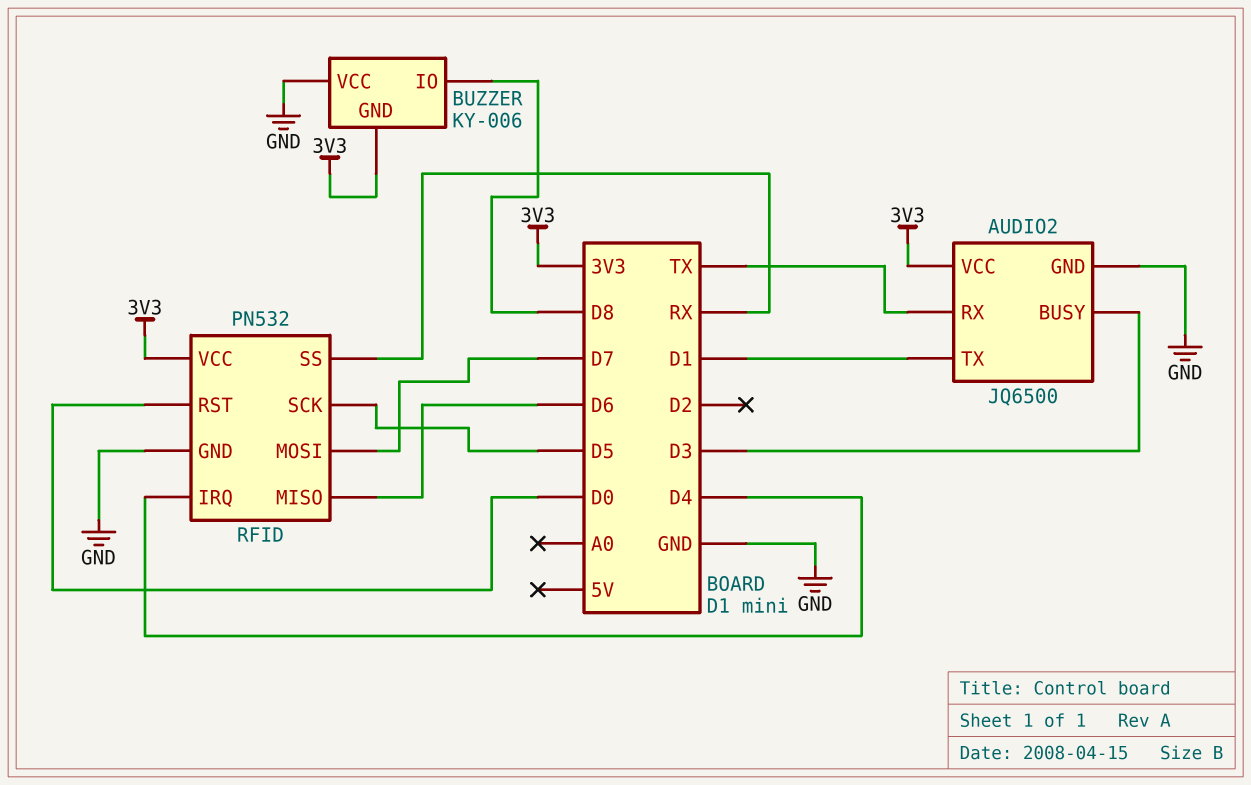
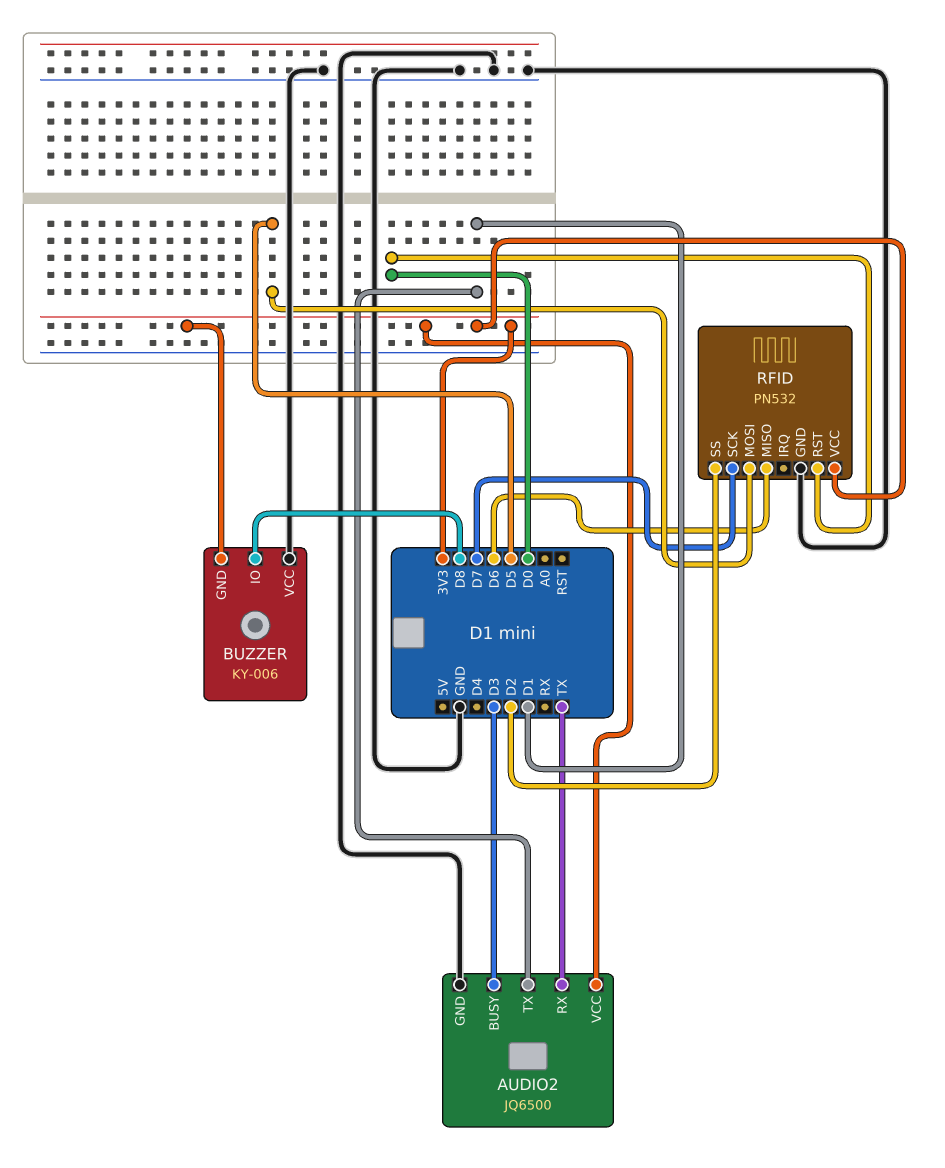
RFID pin IRQ: D4 -> none
RFID pin MOSI: D7 -> D5
RFID pin SCK: D5 -> D7
RFID pin SS: RX -> D2

